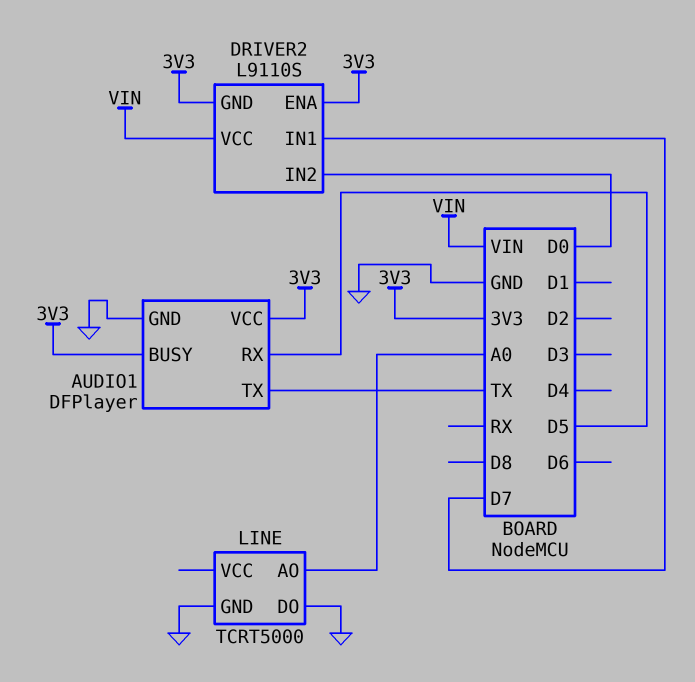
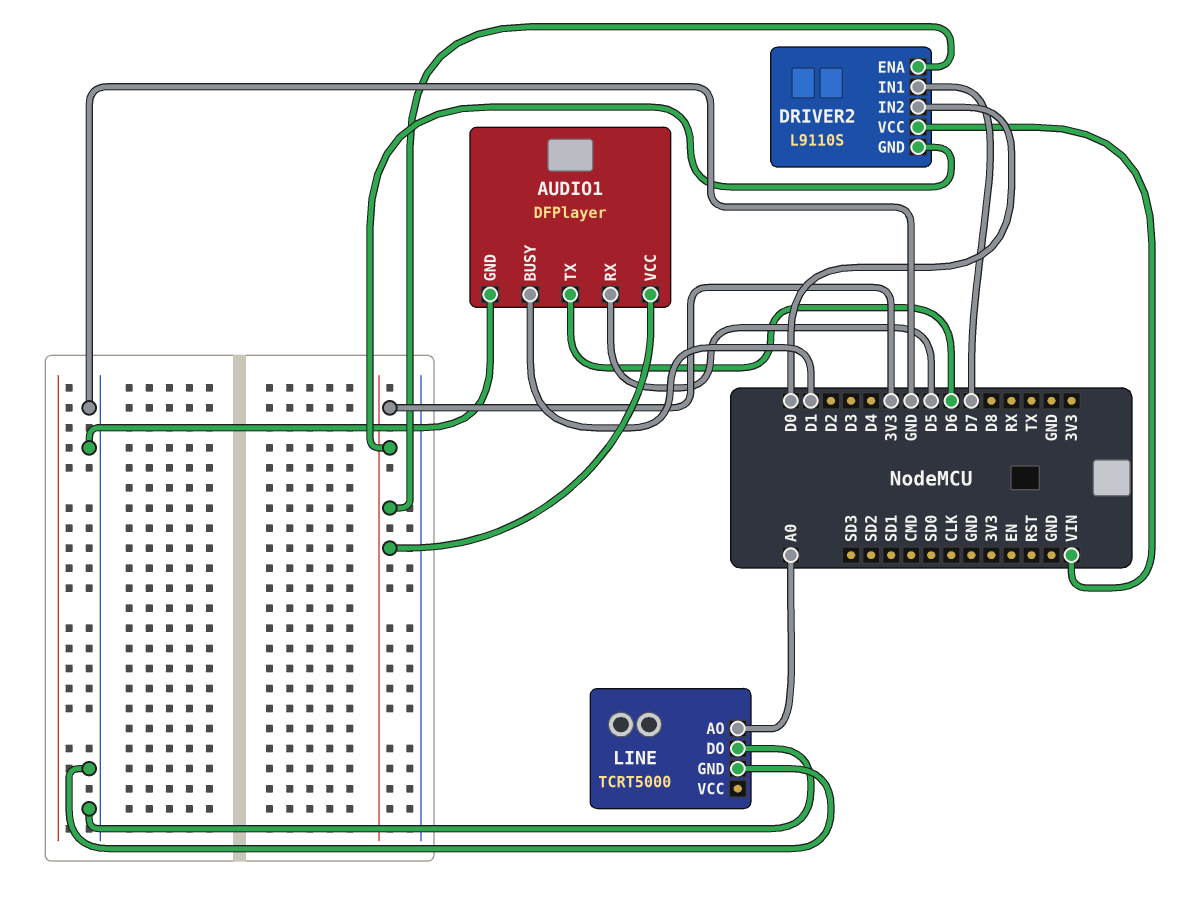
AUDIO1 pin BUSY: 3V3 -> D1
AUDIO1 pin TX: TX -> D6

